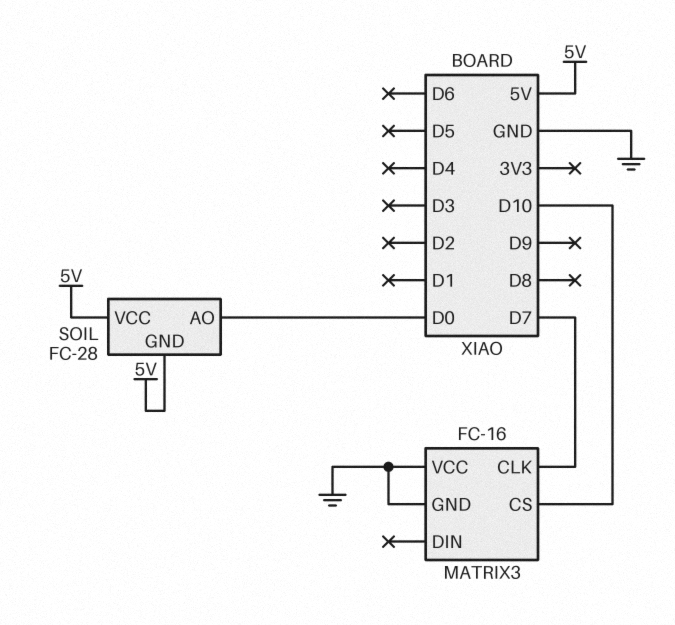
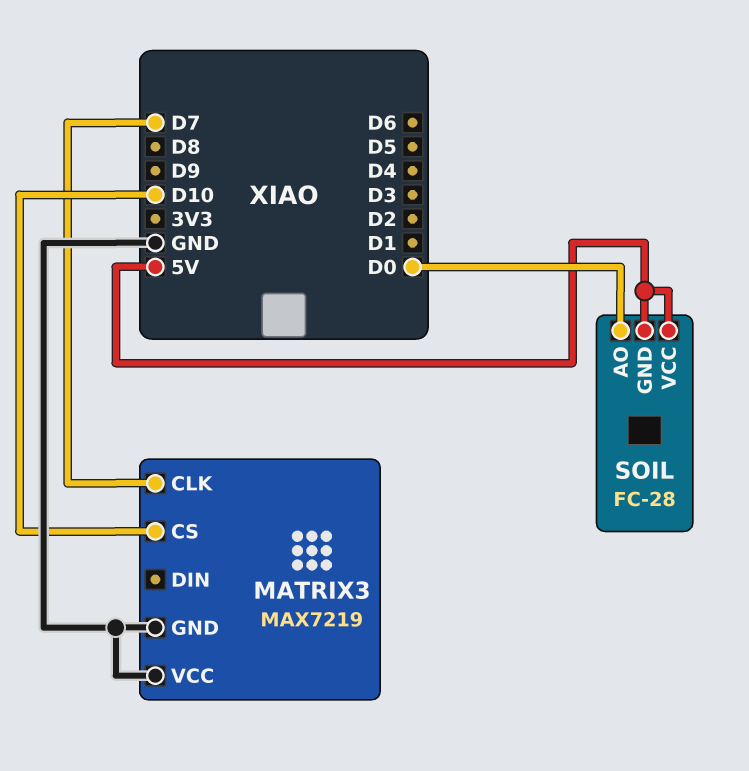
MATRIX3: FC-16 -> MAX7219

